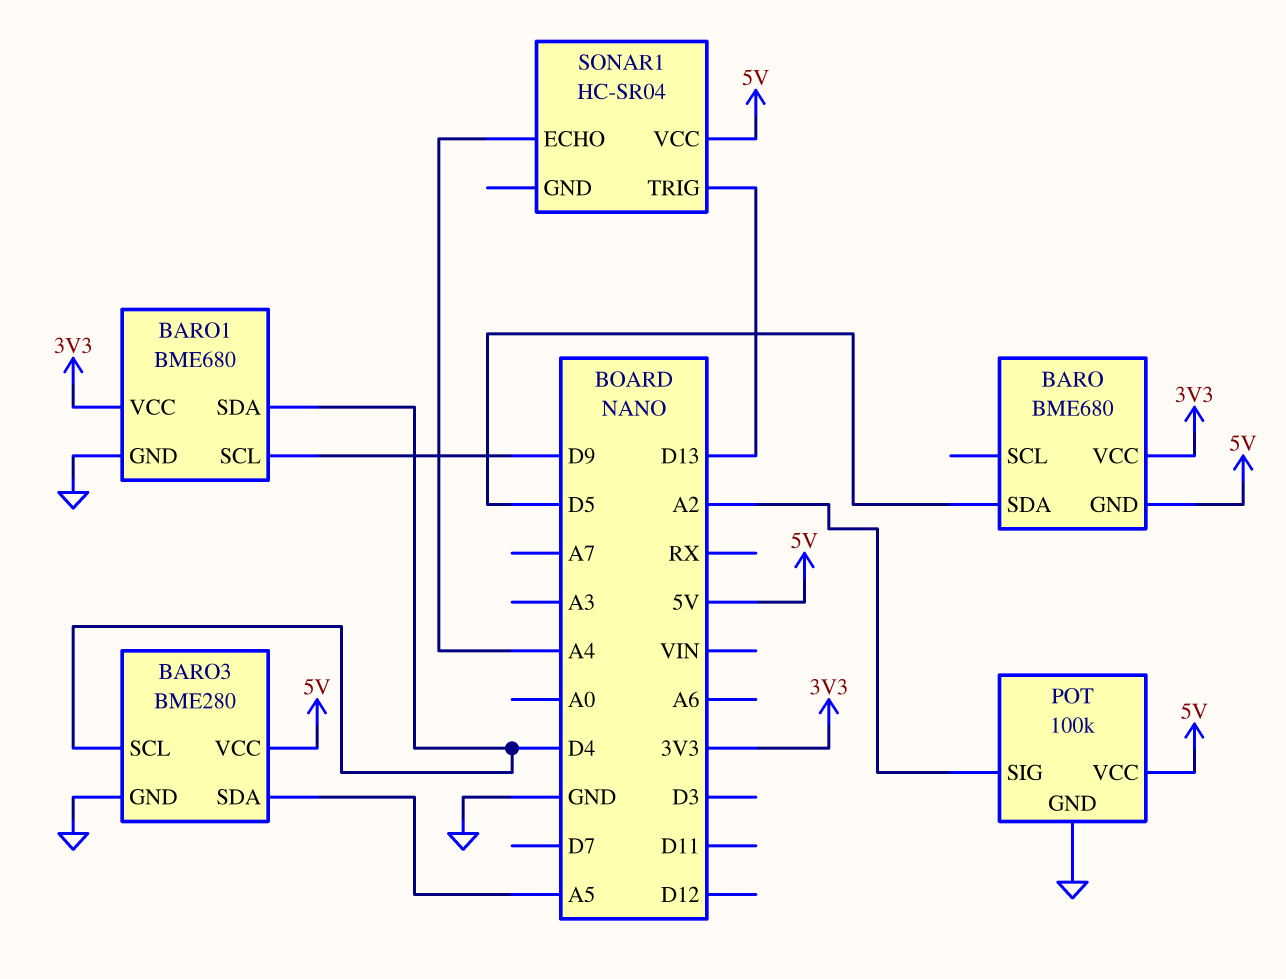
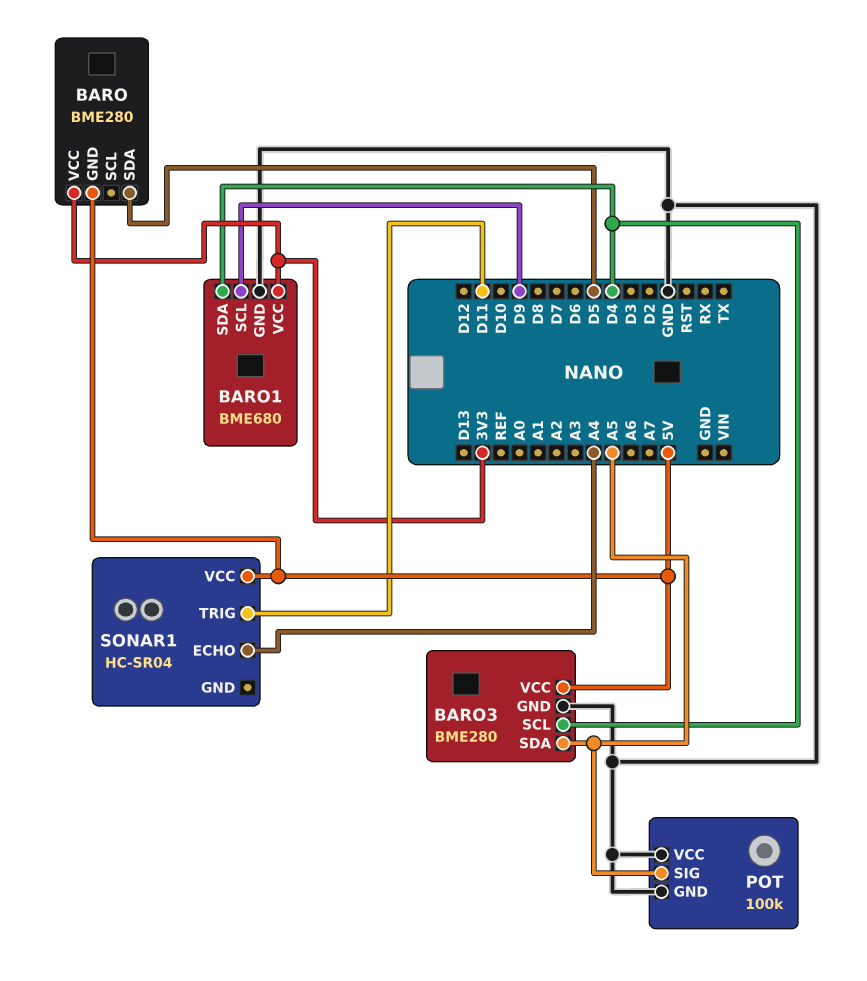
BARO: BME680 -> BME280
POT pin SIG: A2 -> A5
POT pin VCC: 5V -> GND
SONAR1 pin TRIG: D13 -> D11

